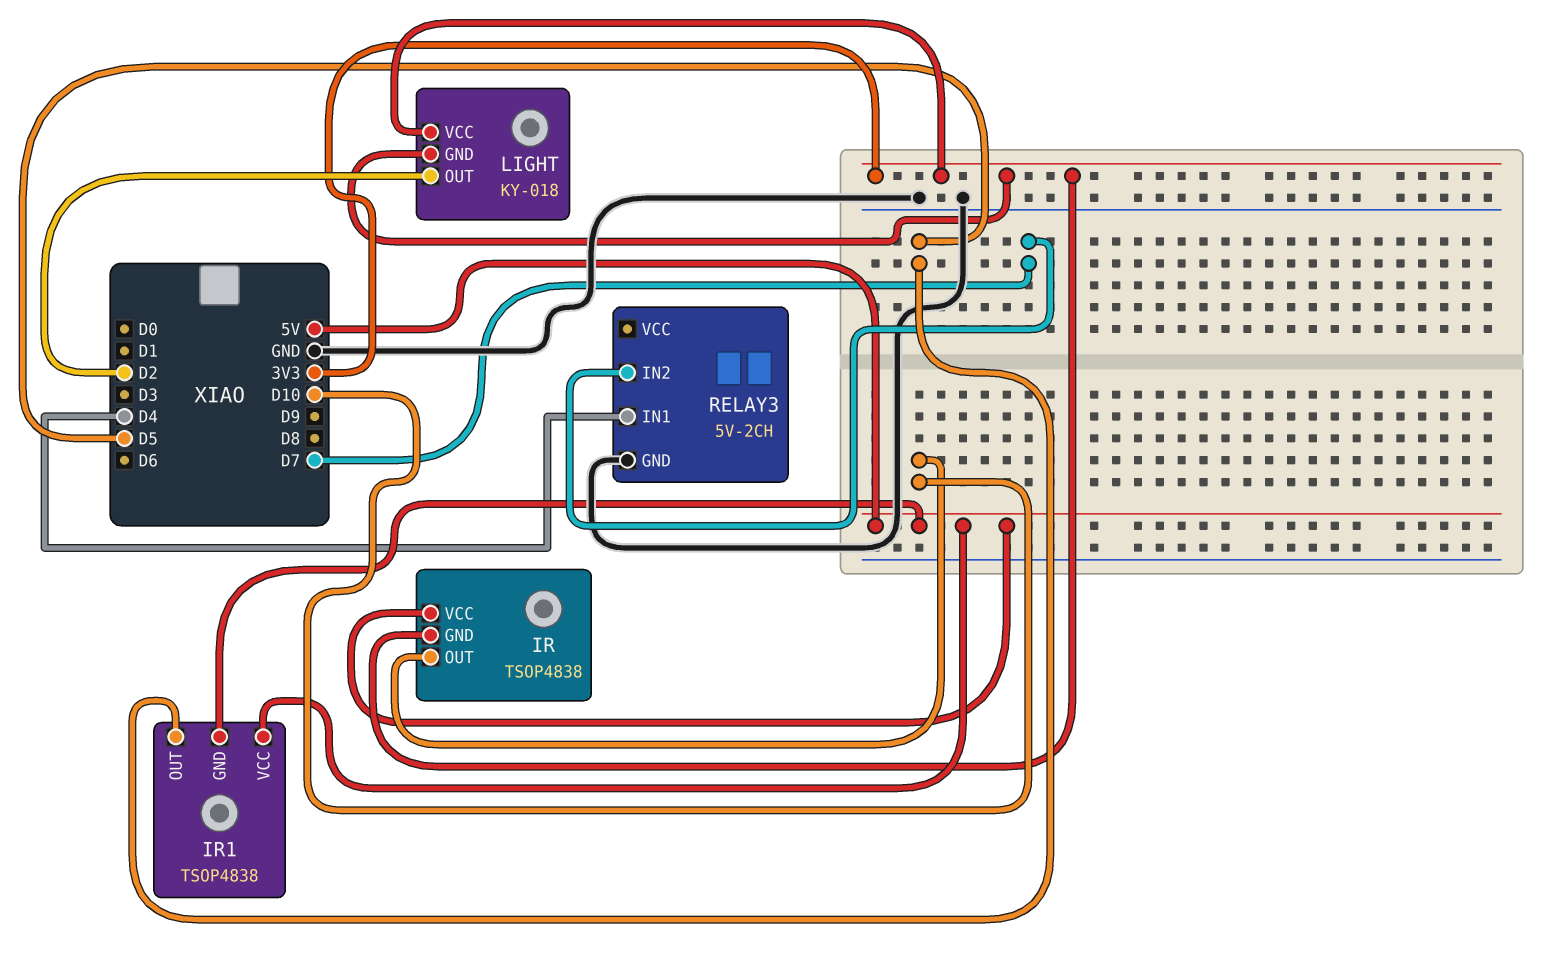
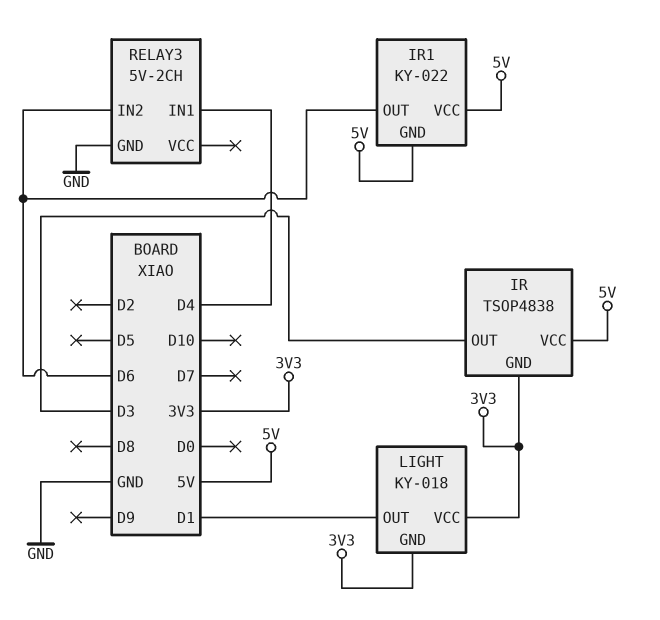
IR pin OUT: D10 -> D3
IR1: TSOP4838 -> KY-022
IR1 pin OUT: D5 -> D6
LIGHT pin OUT: D2 -> D1
RELAY3 pin IN2: D7 -> D6

